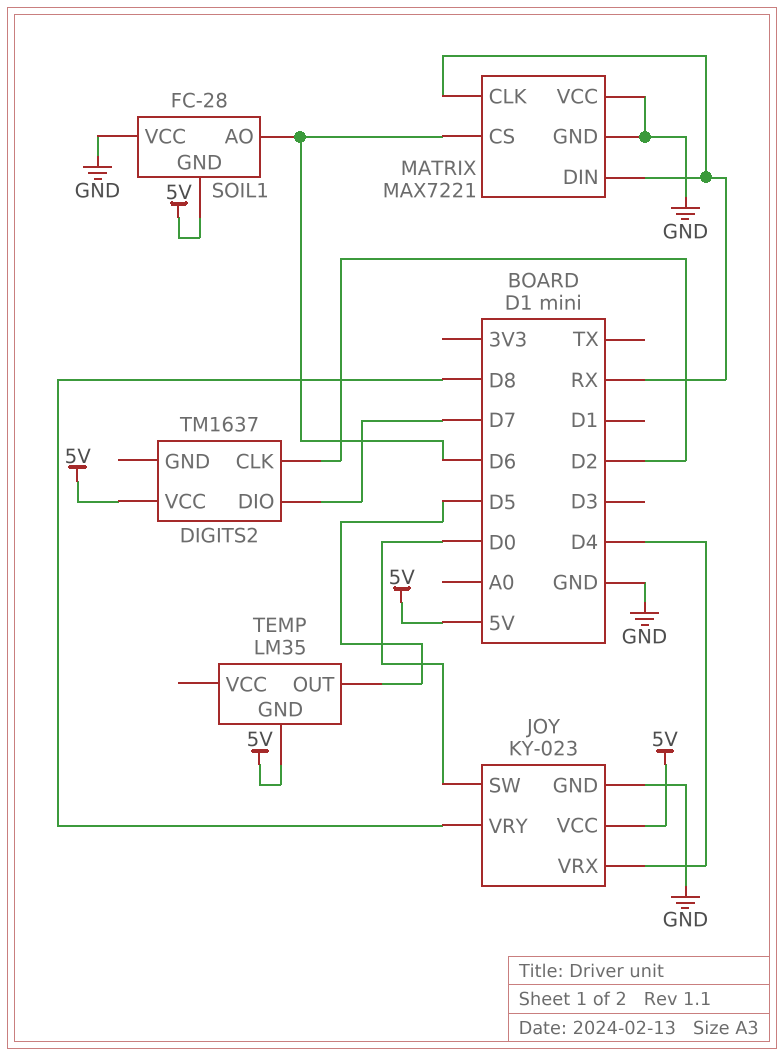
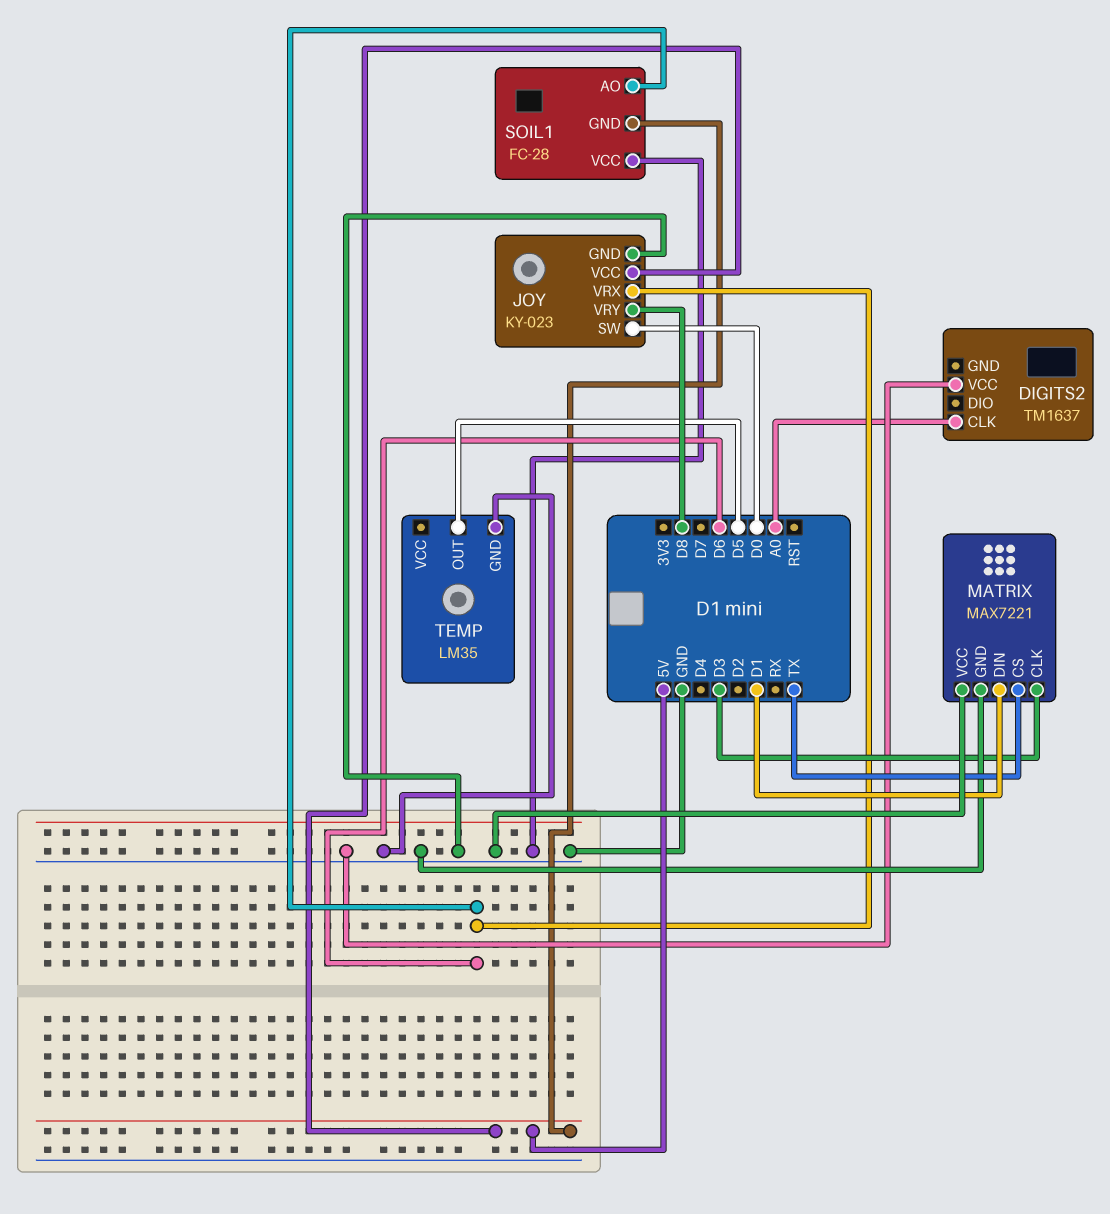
DIGITS2 pin CLK: D2 -> A0
DIGITS2 pin DIO: D7 -> none
DIGITS2 pin VCC: 5V -> GND
JOY pin VRX: D4 -> D6
MATRIX pin CLK: RX -> D3
MATRIX pin CS: D6 -> TX
MATRIX pin DIN: RX -> D1
TEMP pin GND: 5V -> GND

